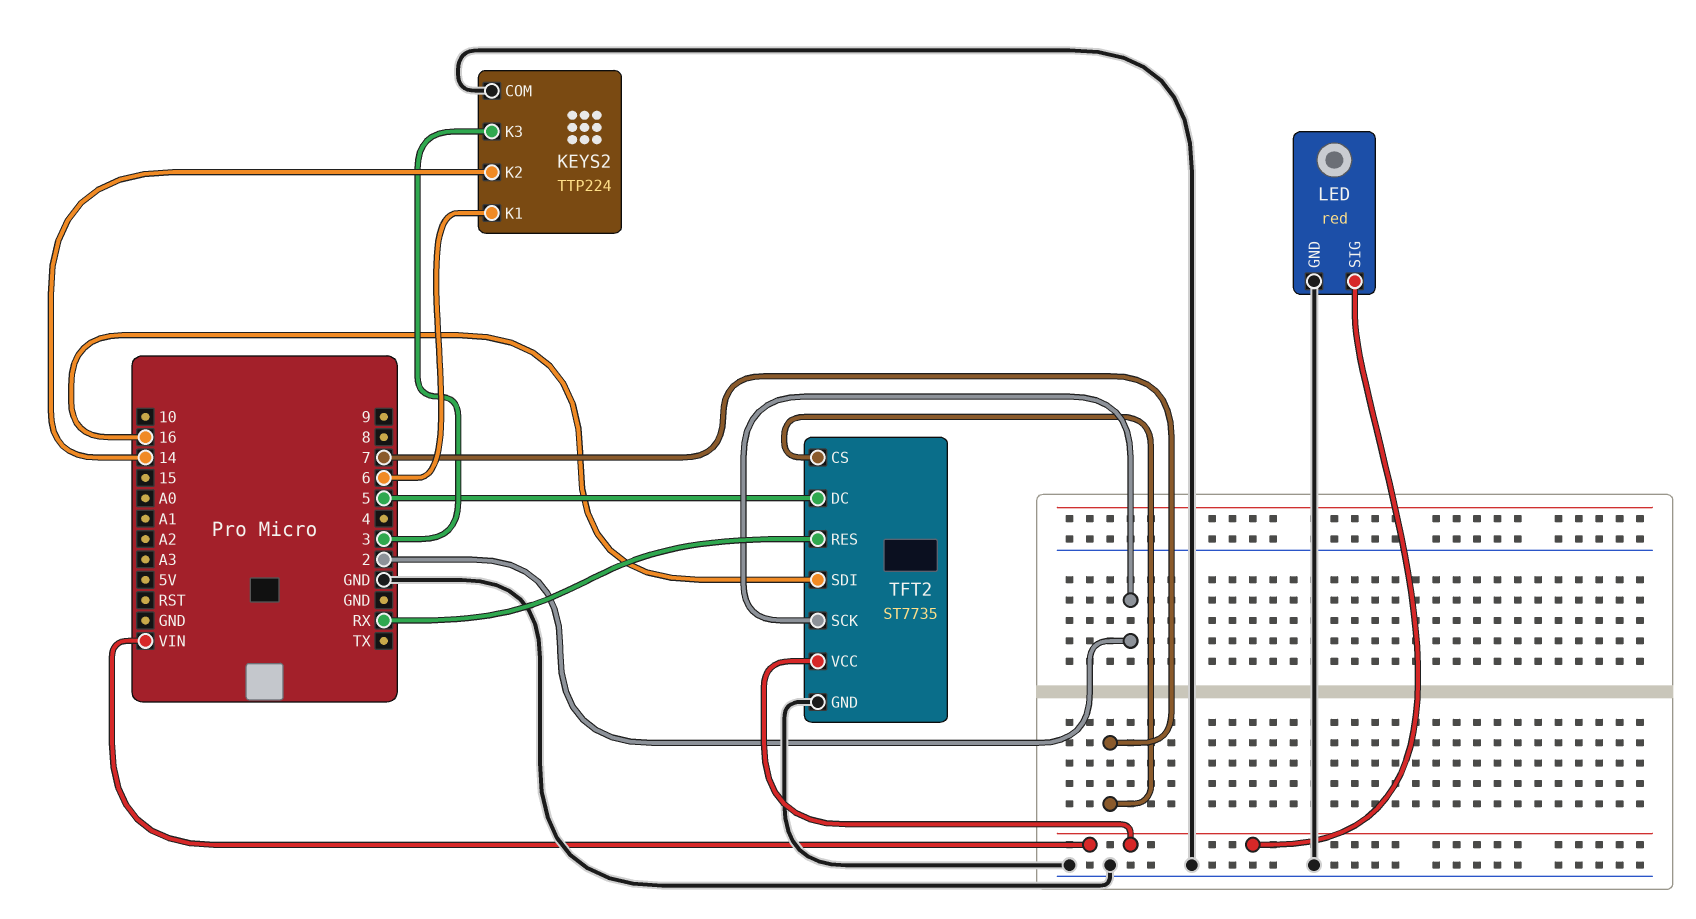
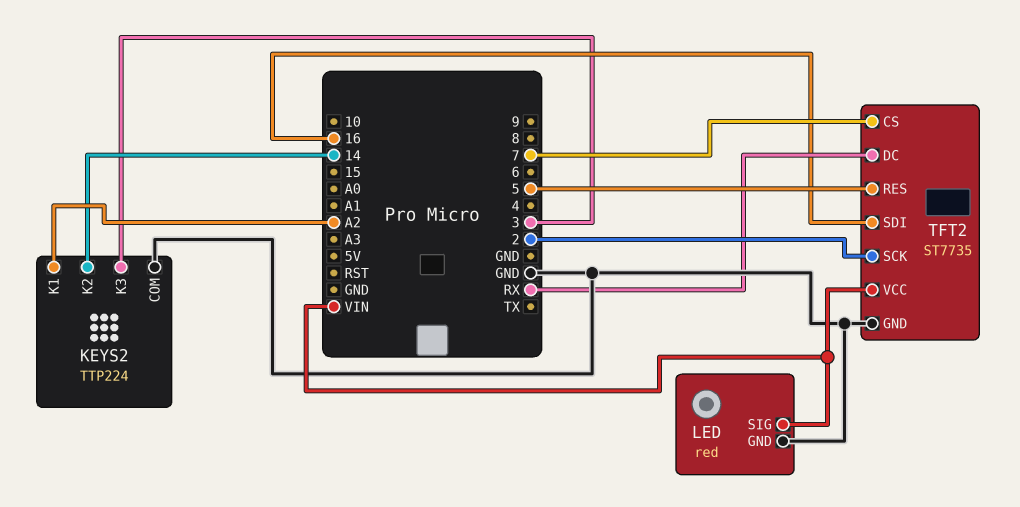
KEYS2 pin K1: 6 -> A2
TFT2 pin DC: 5 -> RX
TFT2 pin RES: RX -> 5

